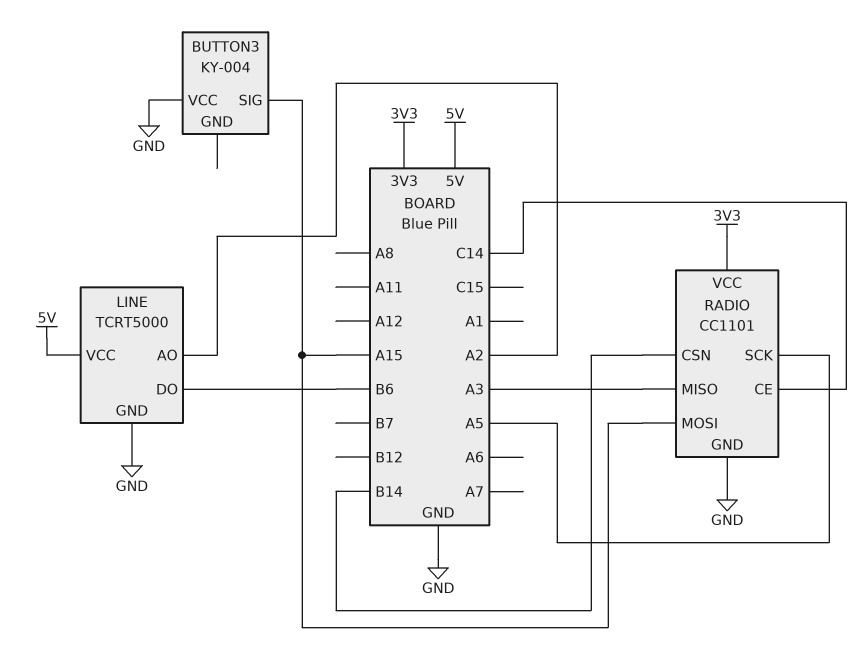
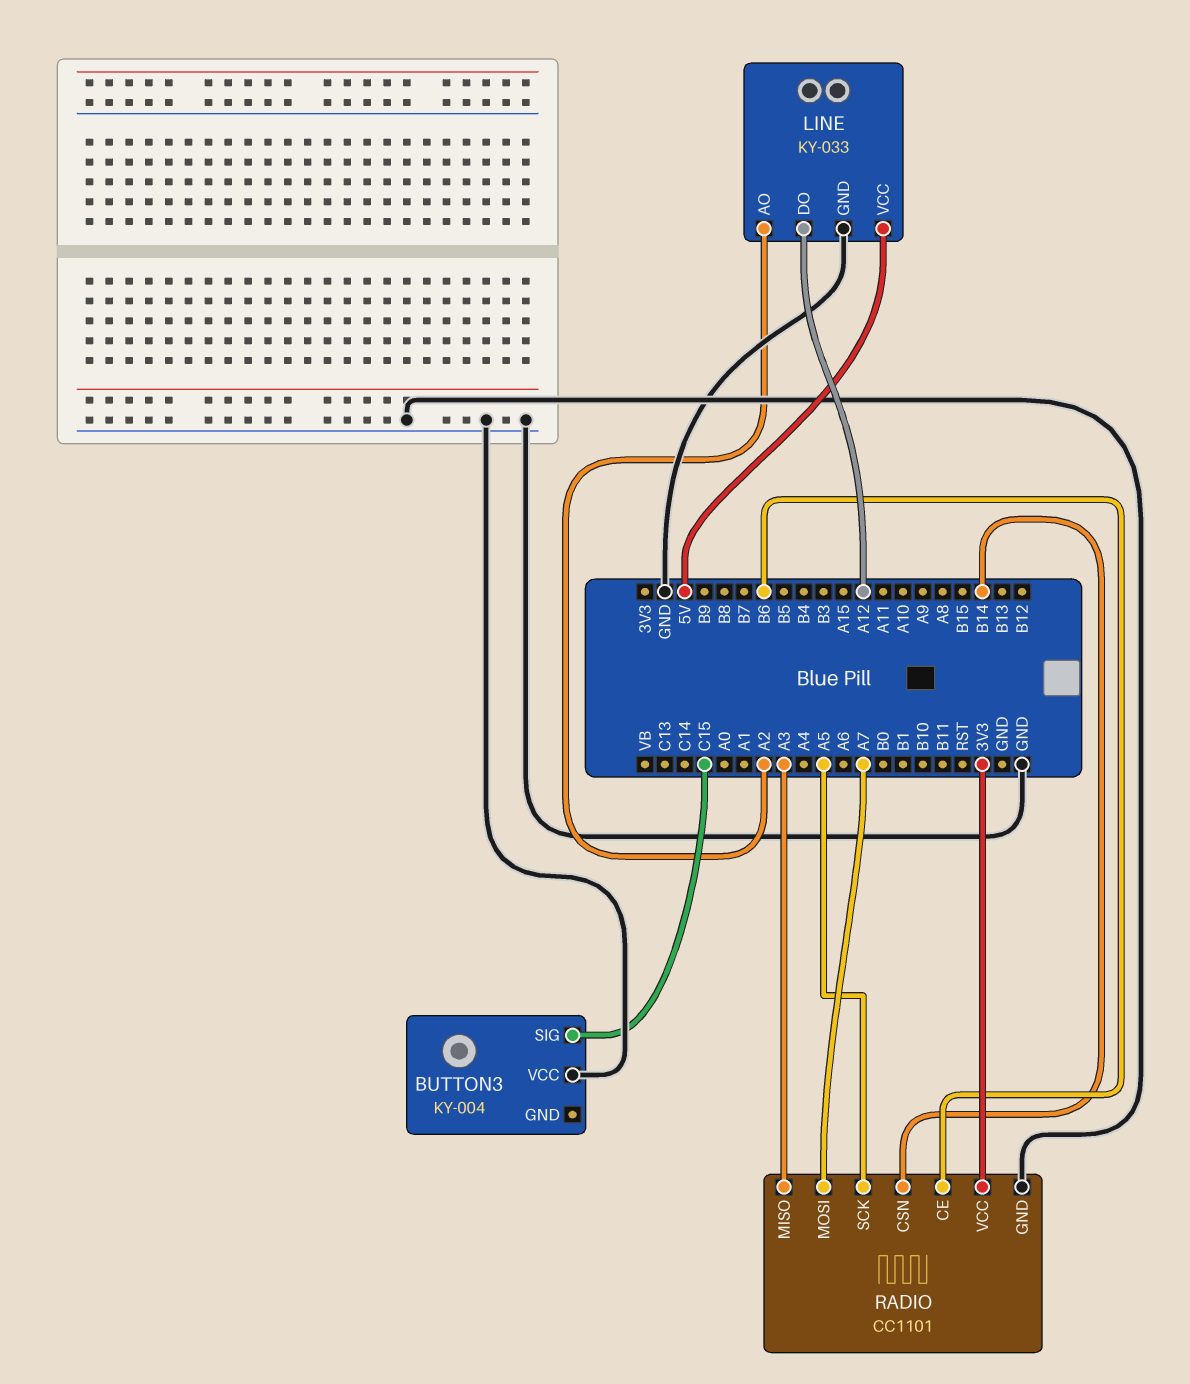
BUTTON3 pin SIG: A15 -> C15
LINE: TCRT5000 -> KY-033
LINE pin DO: B6 -> A12
RADIO pin CE: C14 -> B6
RADIO pin MOSI: A15 -> A7

